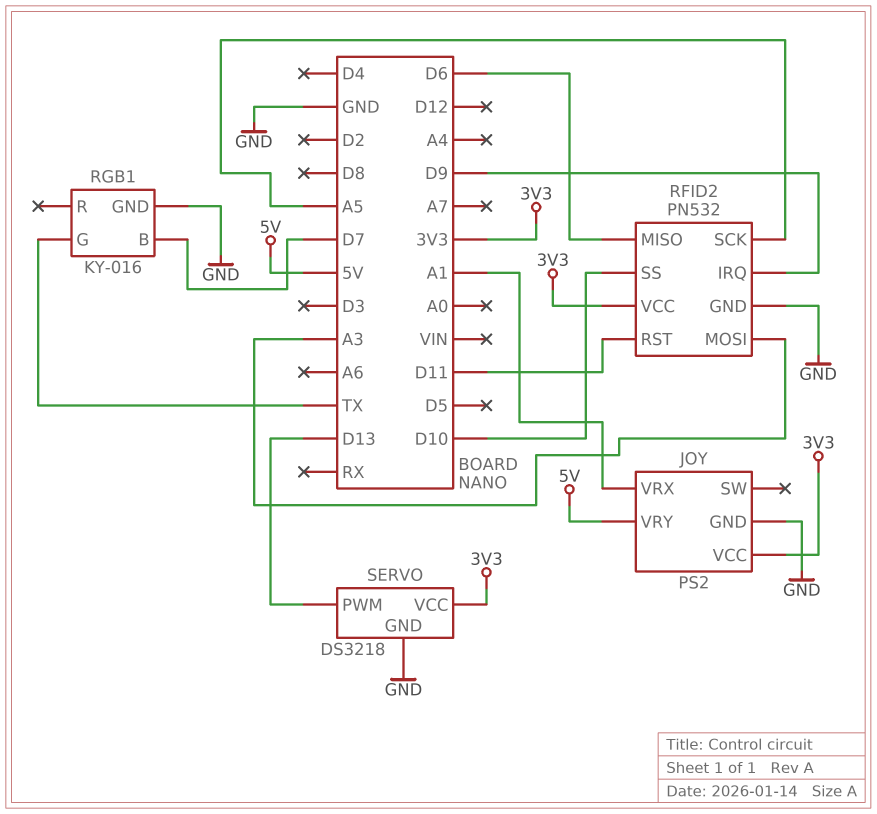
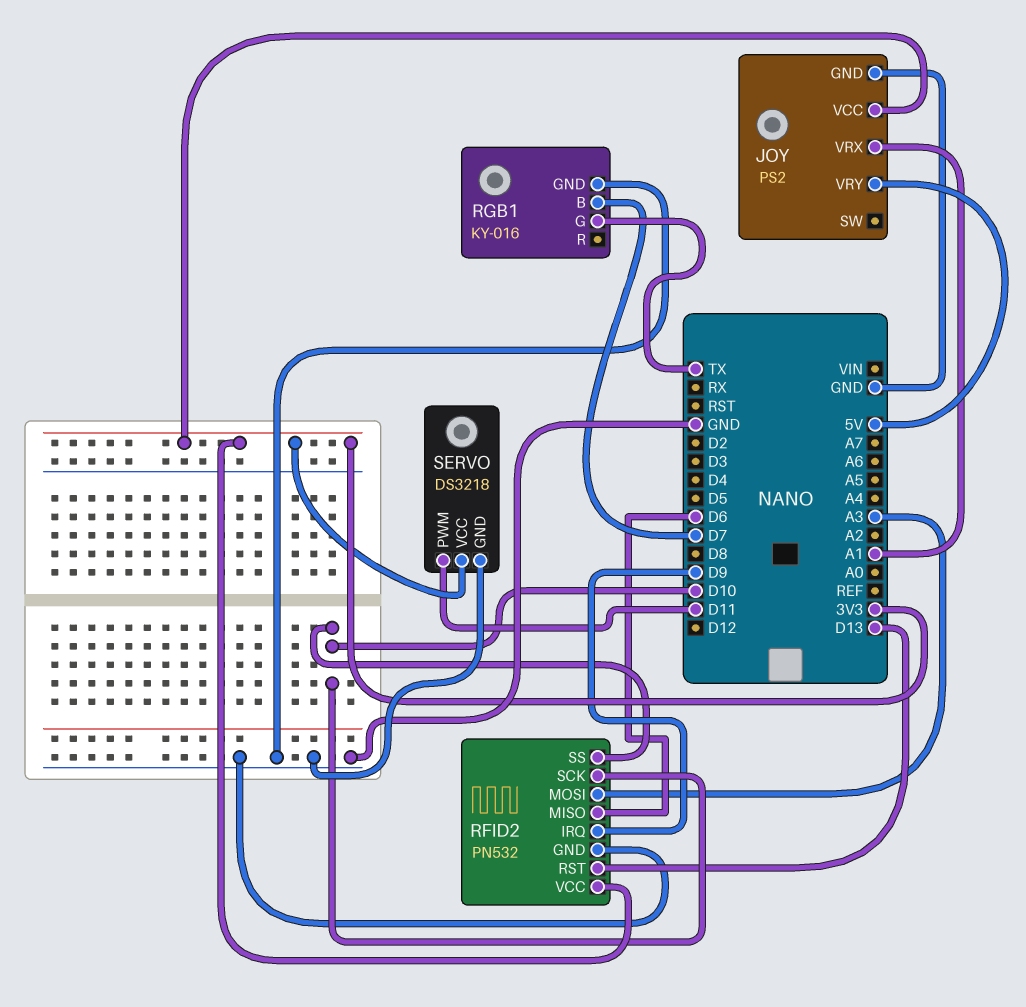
RFID2 pin RST: D11 -> D13
RFID2 pin SCK: A5 -> D10
SERVO pin PWM: D13 -> D11

